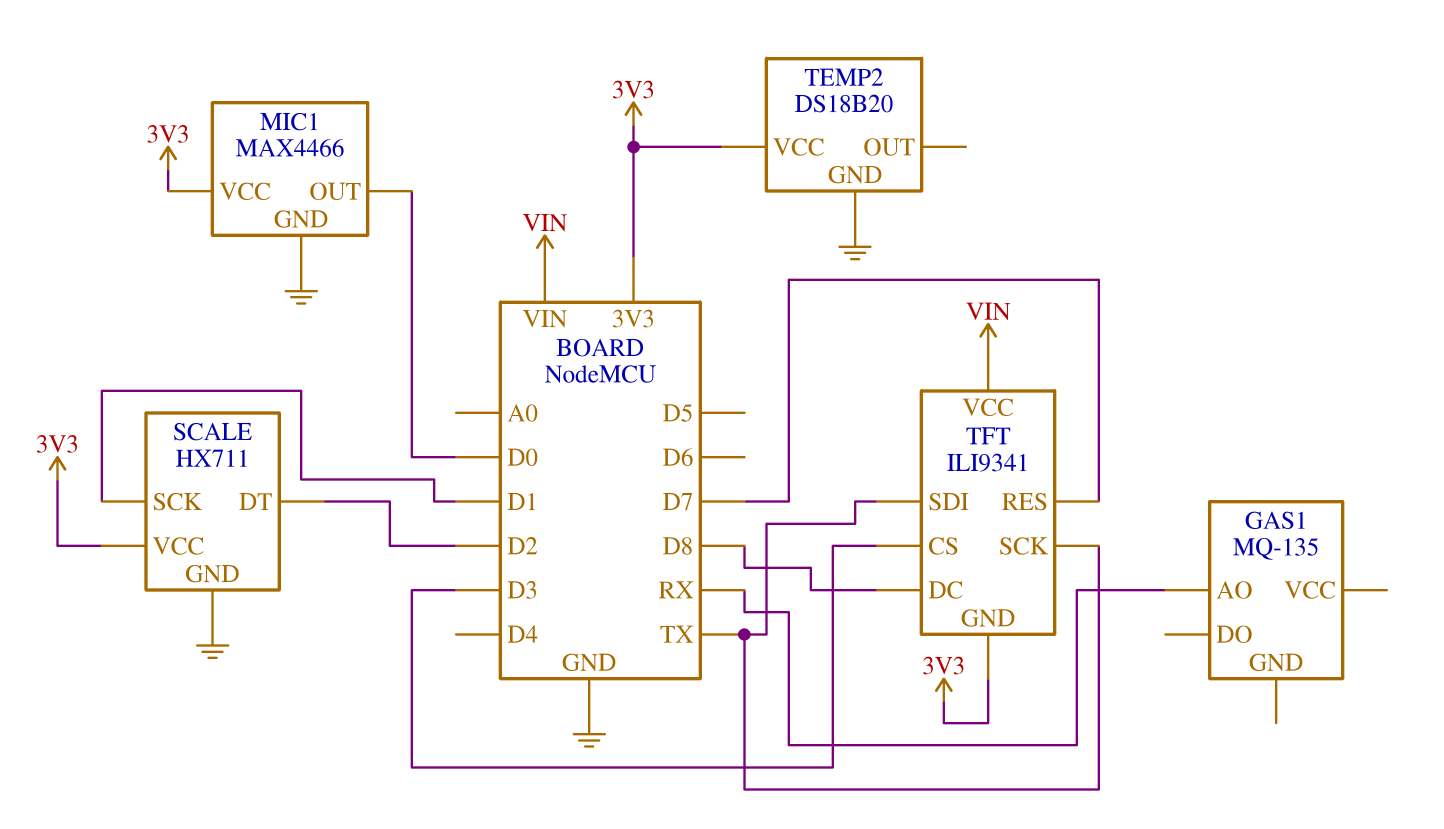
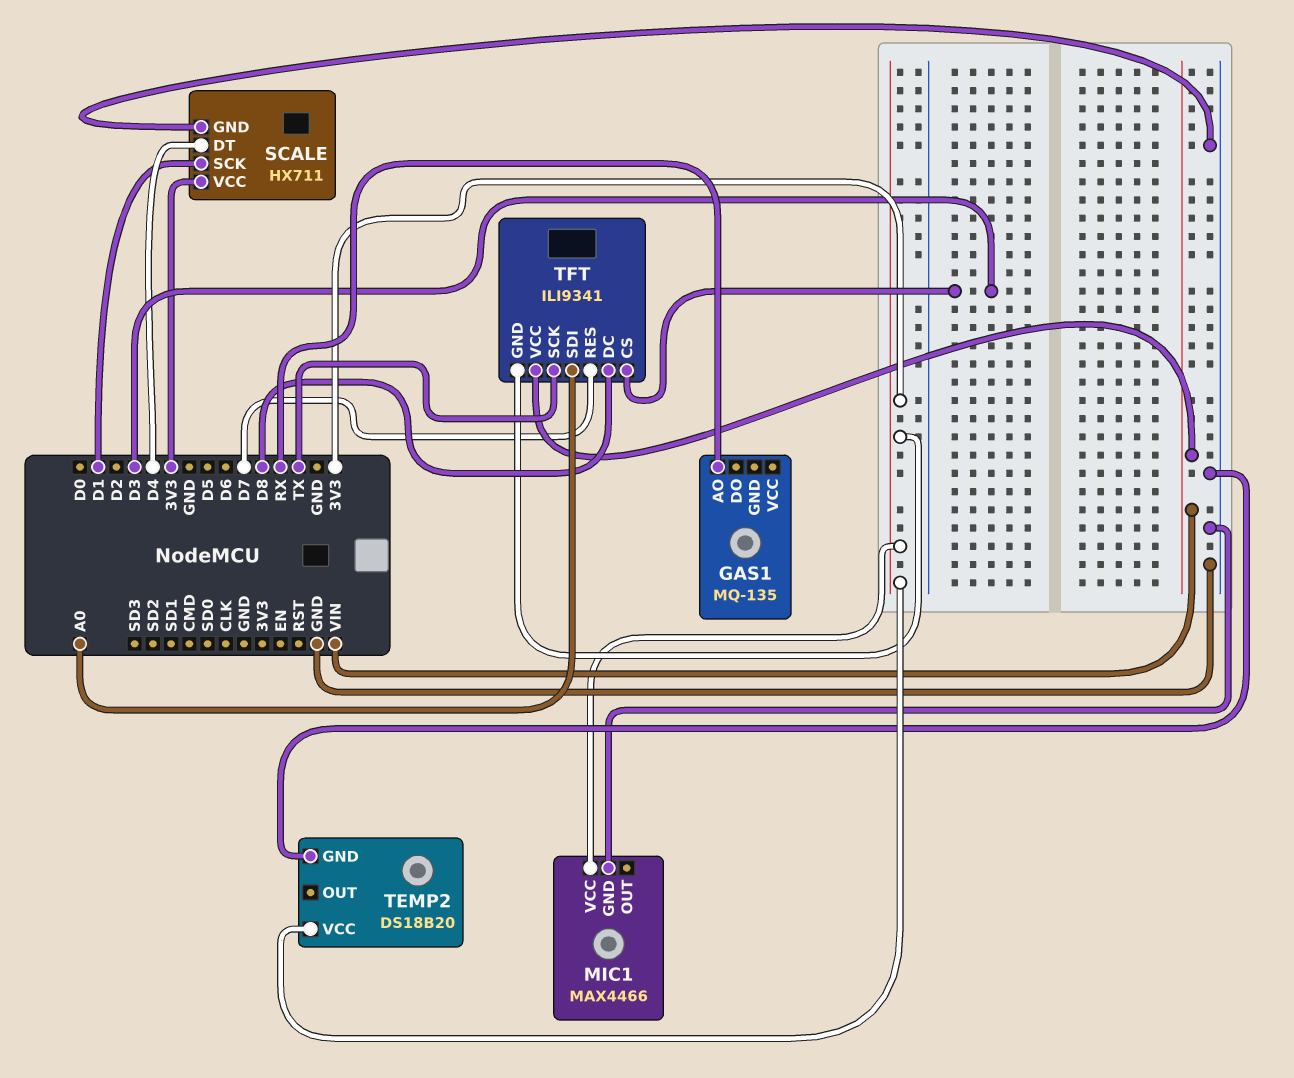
MIC1 pin OUT: D0 -> none
SCALE pin DT: D2 -> D4
TFT pin SDI: TX -> A0

